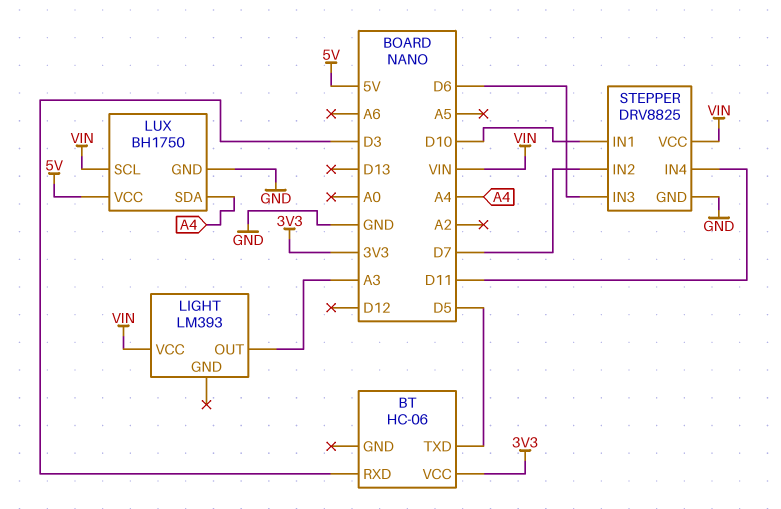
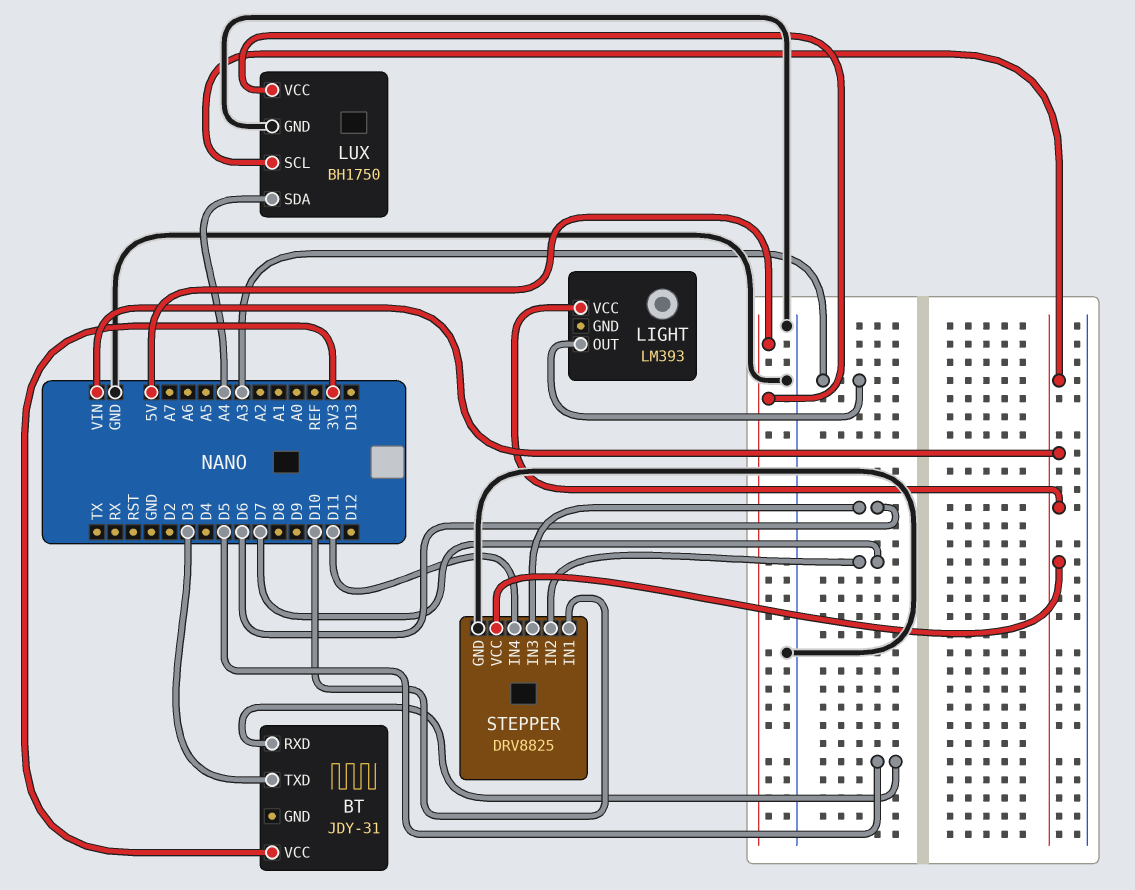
BT: HC-06 -> JDY-31
BT pin RXD: D3 -> D5
BT pin TXD: D5 -> D3

